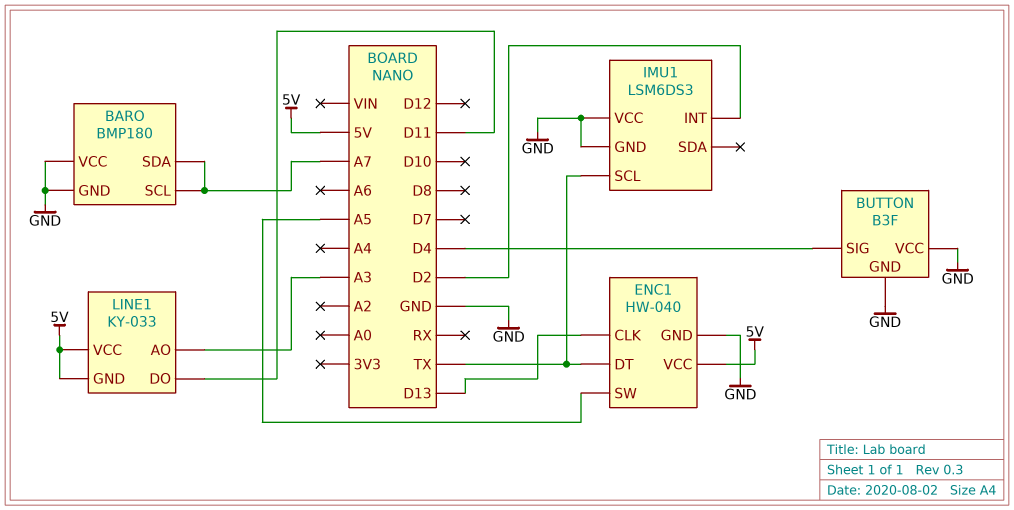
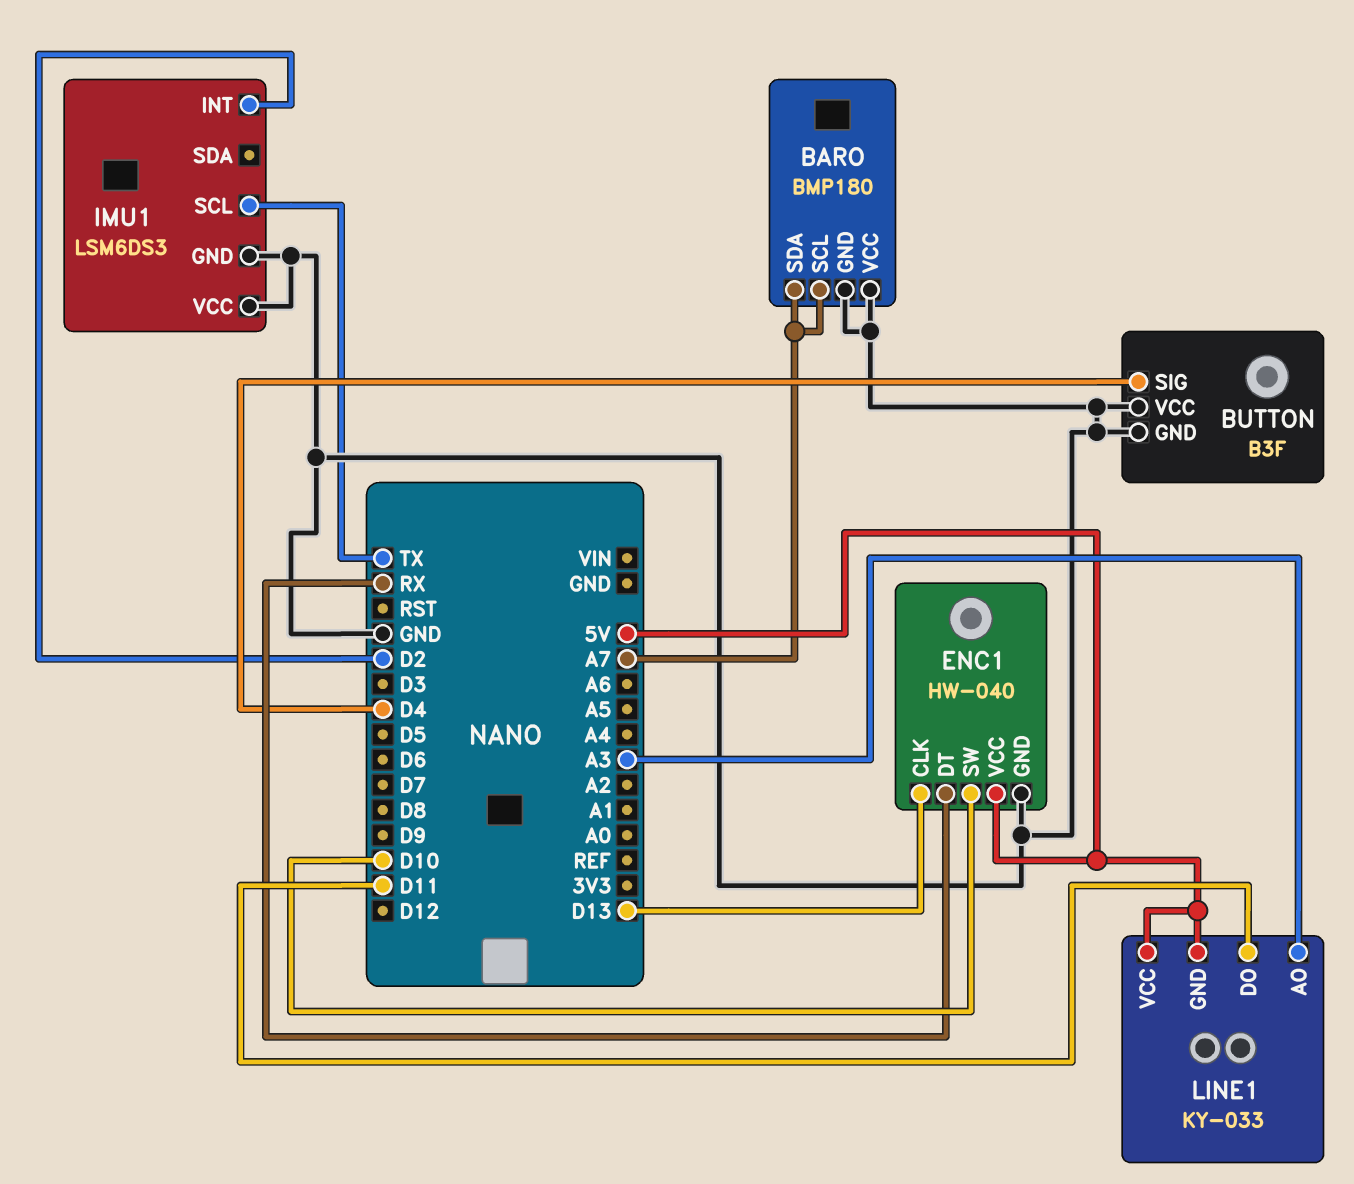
ENC1 pin DT: TX -> RX
ENC1 pin SW: A5 -> D10

